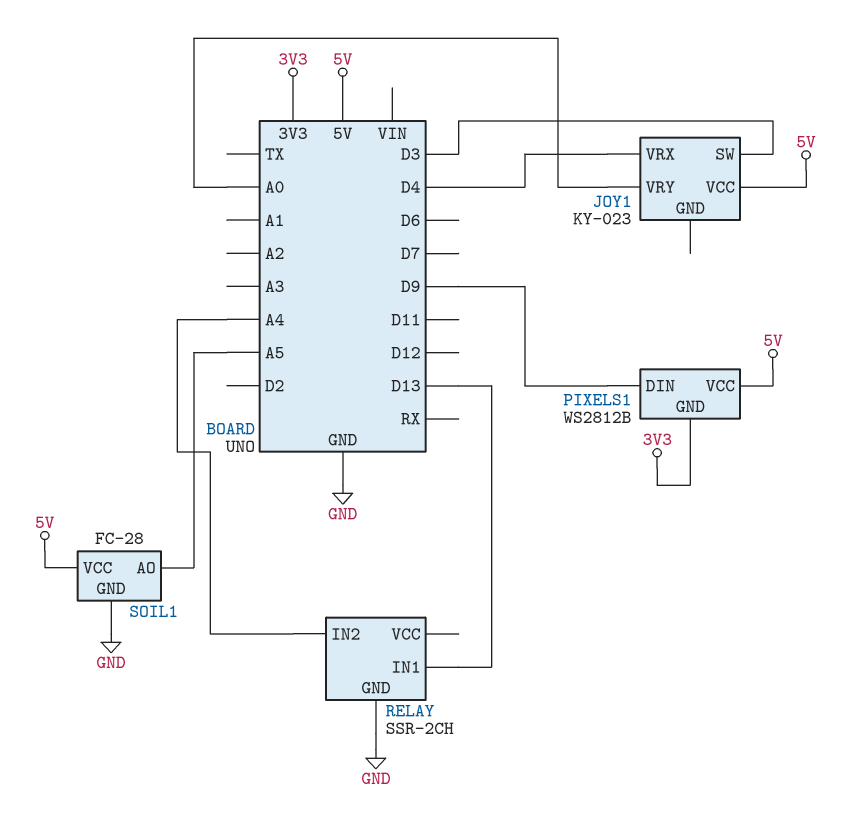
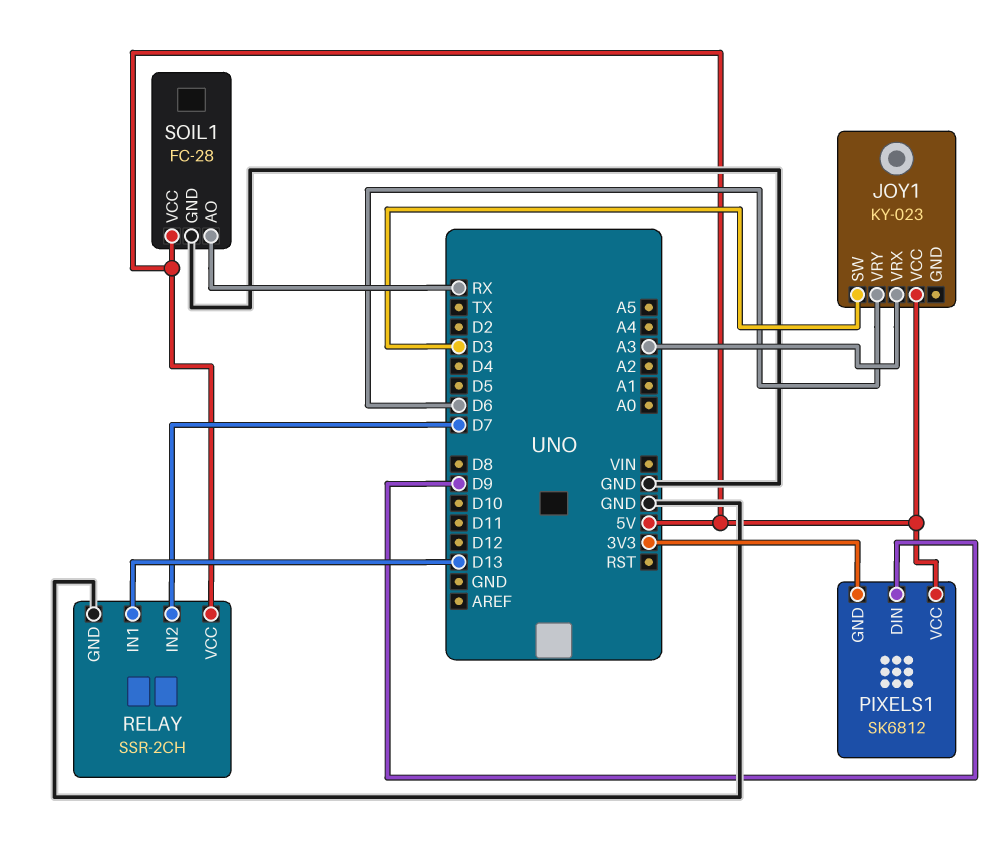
JOY1 pin VRX: D4 -> A3
JOY1 pin VRY: A0 -> D6
PIXELS1: WS2812B -> SK6812
RELAY pin IN2: A4 -> D7
RELAY pin VCC: none -> 5V
SOIL1 pin AO: A5 -> RX

